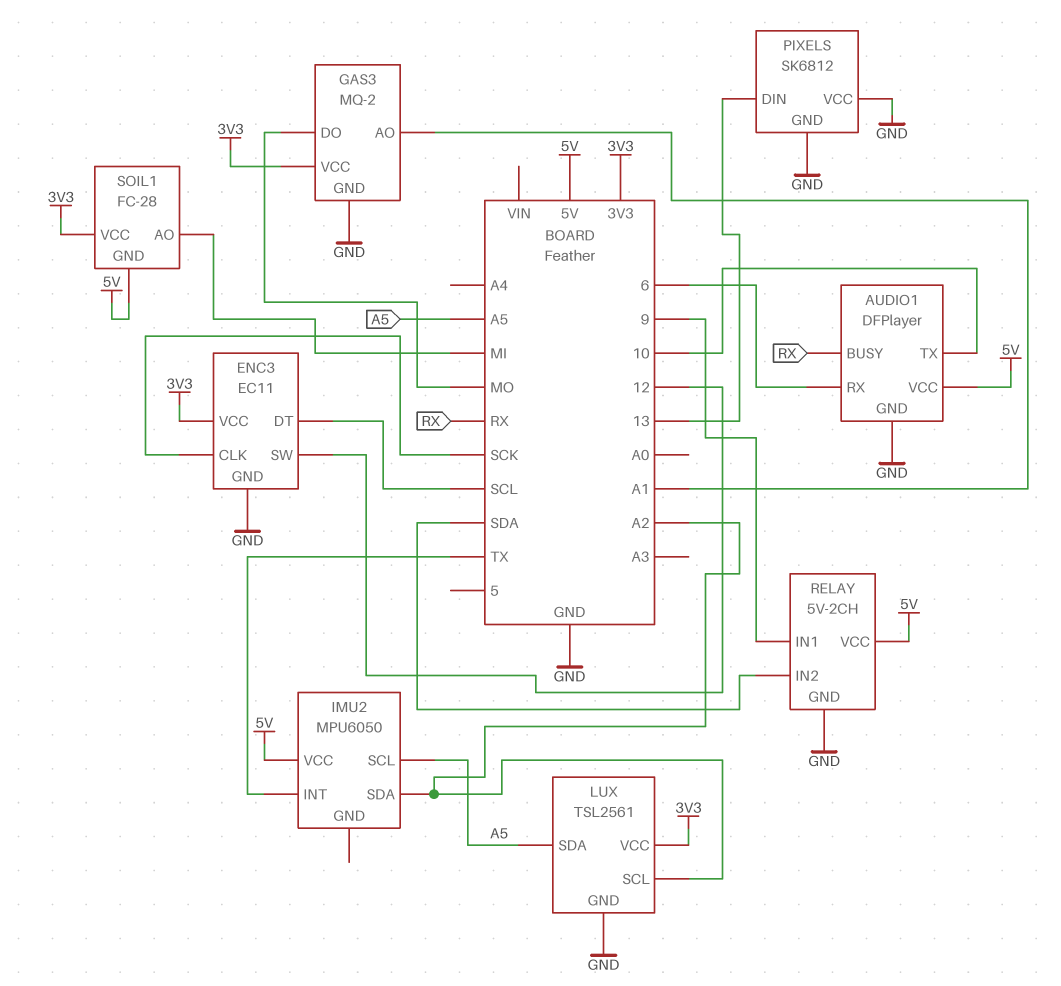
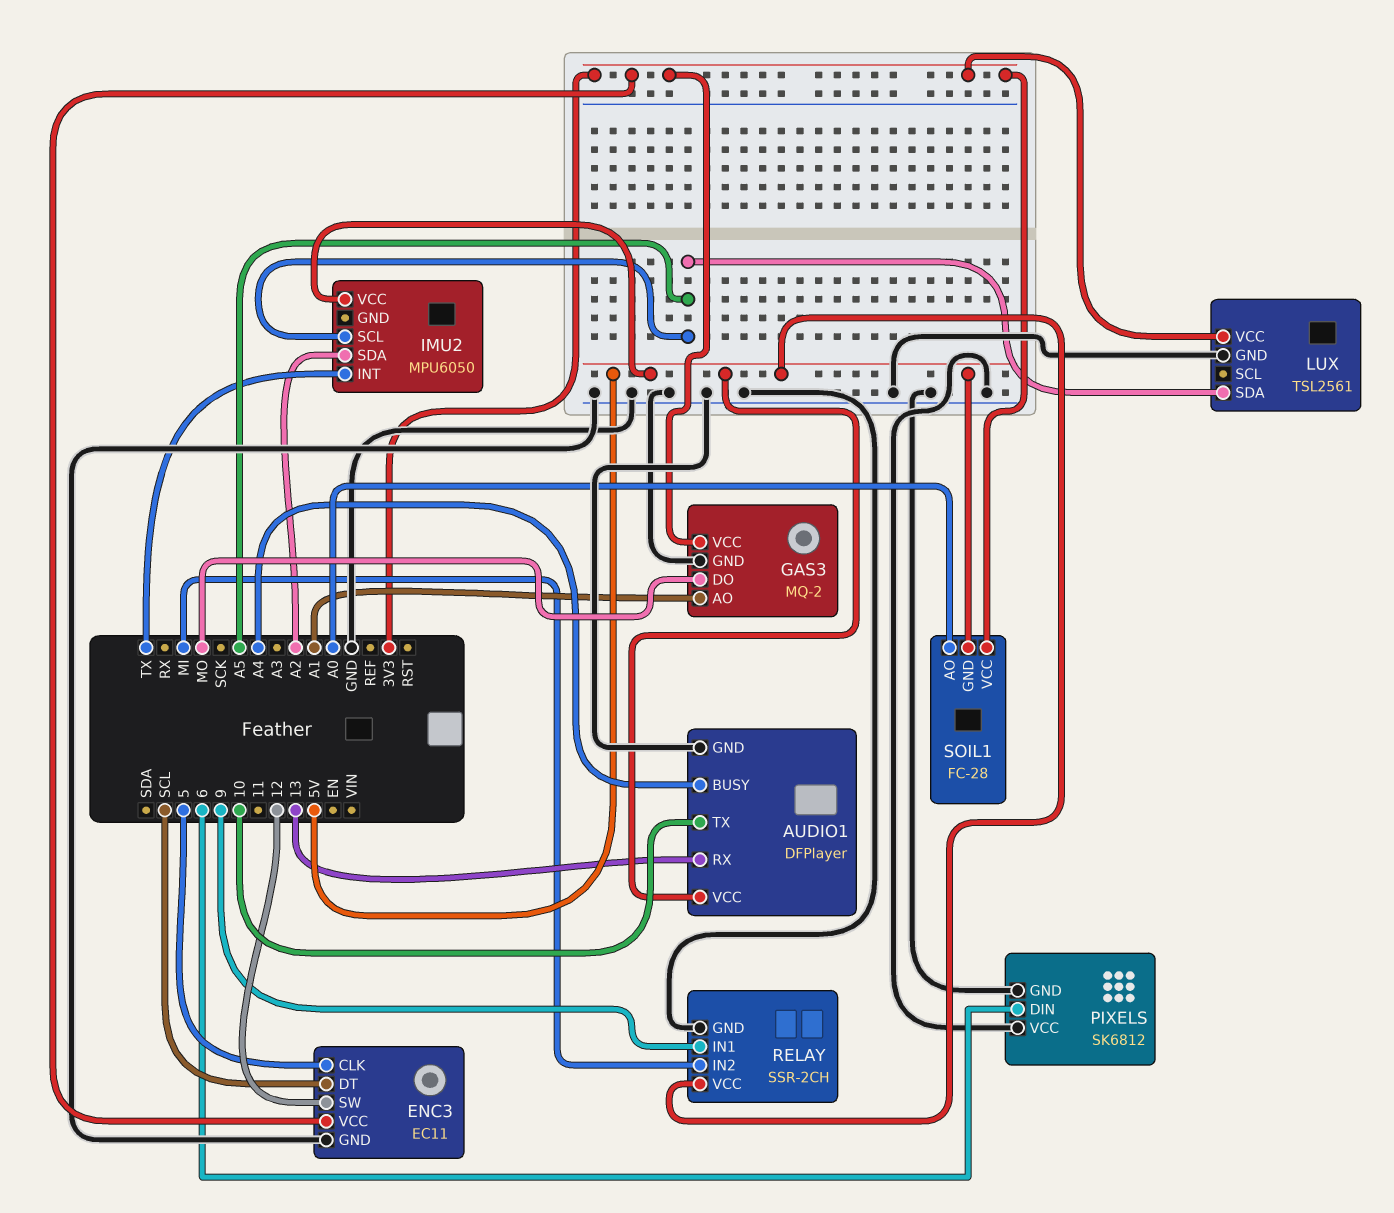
AUDIO1 pin BUSY: RX -> A4
AUDIO1 pin RX: 6 -> 13
ENC3 pin CLK: SCK -> 5
LUX pin SCL: A2 -> none
PIXELS pin DIN: 13 -> 6
RELAY: 5V-2CH -> SSR-2CH
RELAY pin IN2: SDA -> MI
SOIL1 pin AO: MI -> A0

